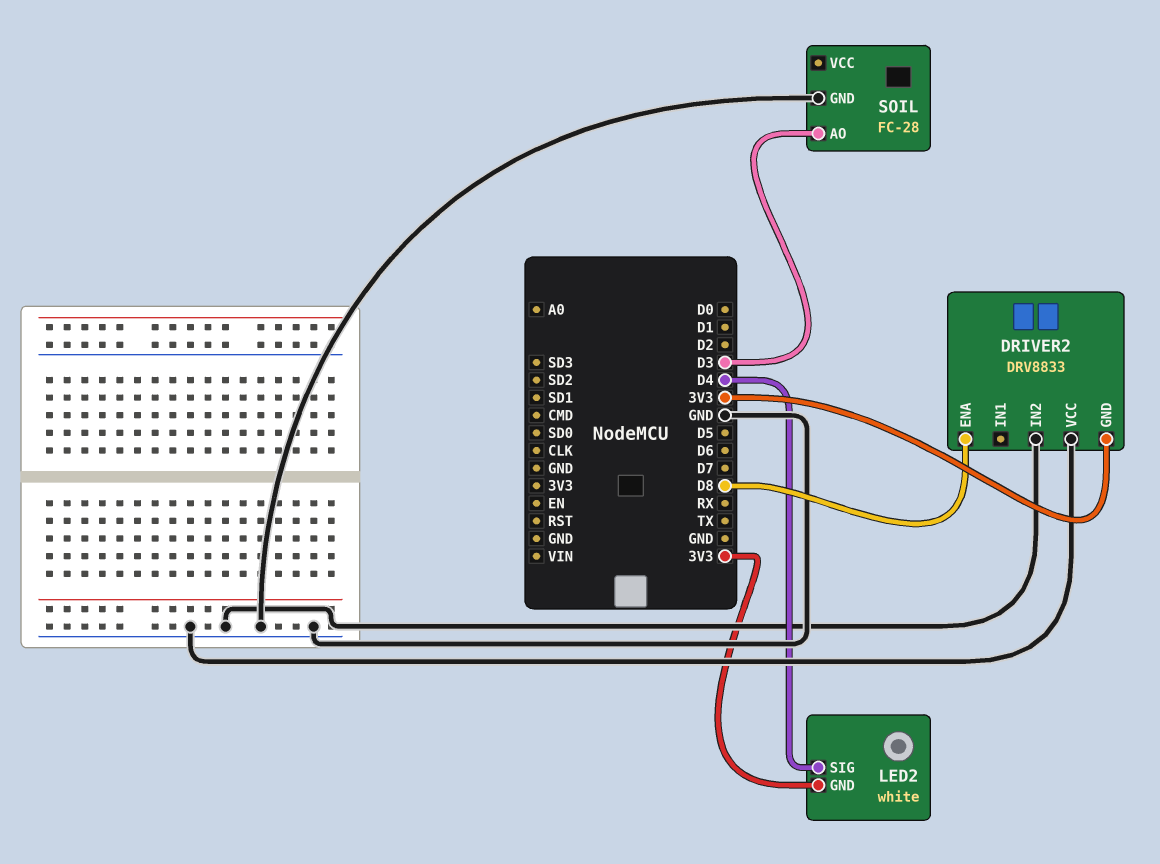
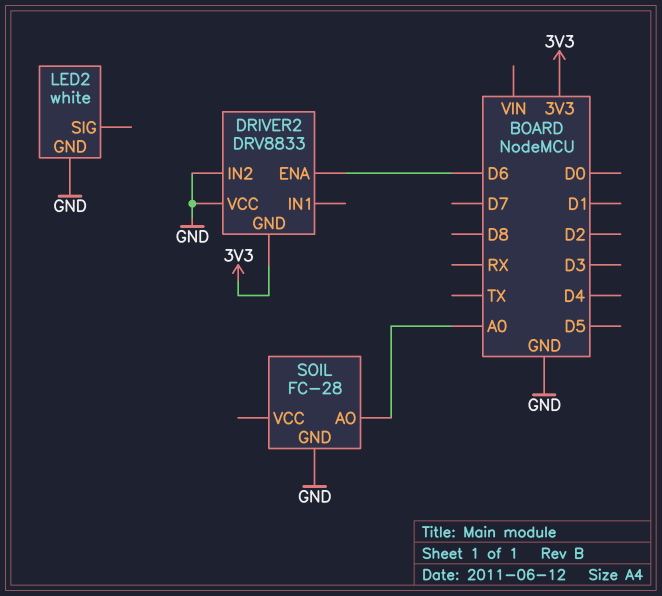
DRIVER2 pin ENA: D8 -> D6
LED2 pin GND: 3V3 -> GND
LED2 pin SIG: D4 -> none
SOIL pin AO: D3 -> A0

